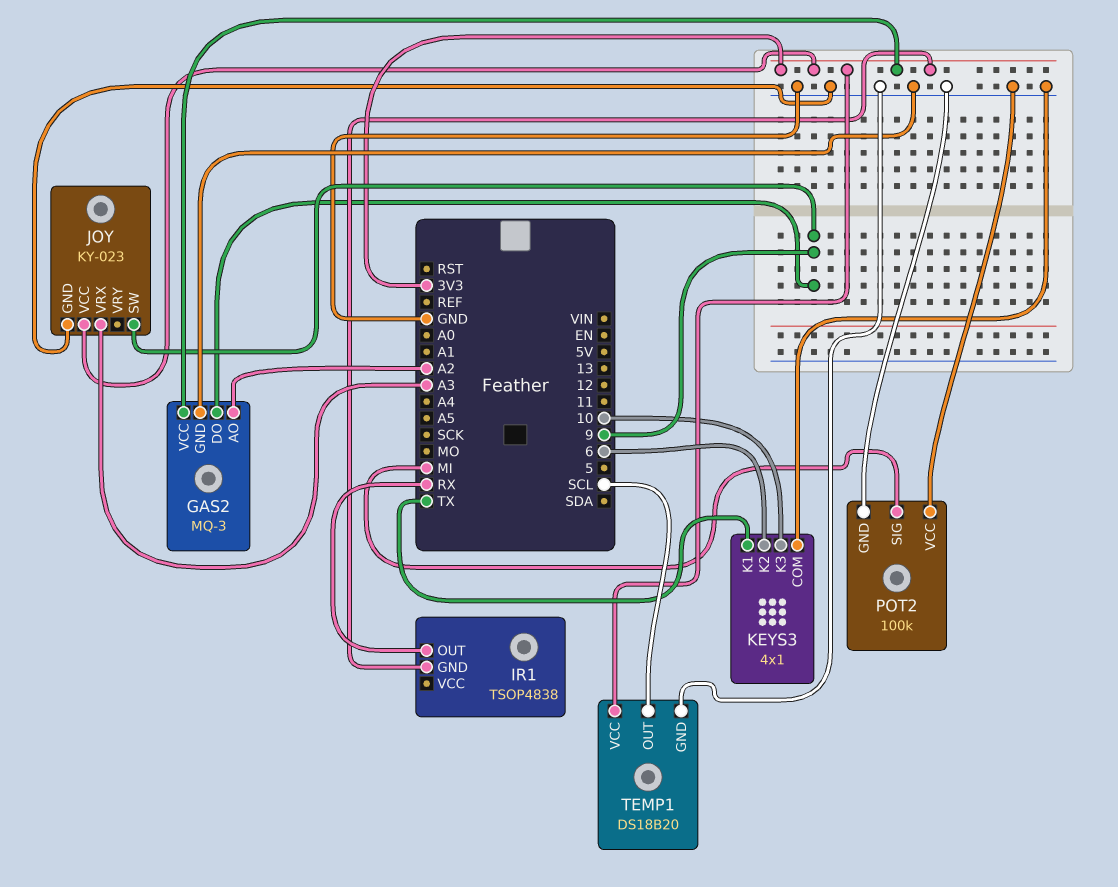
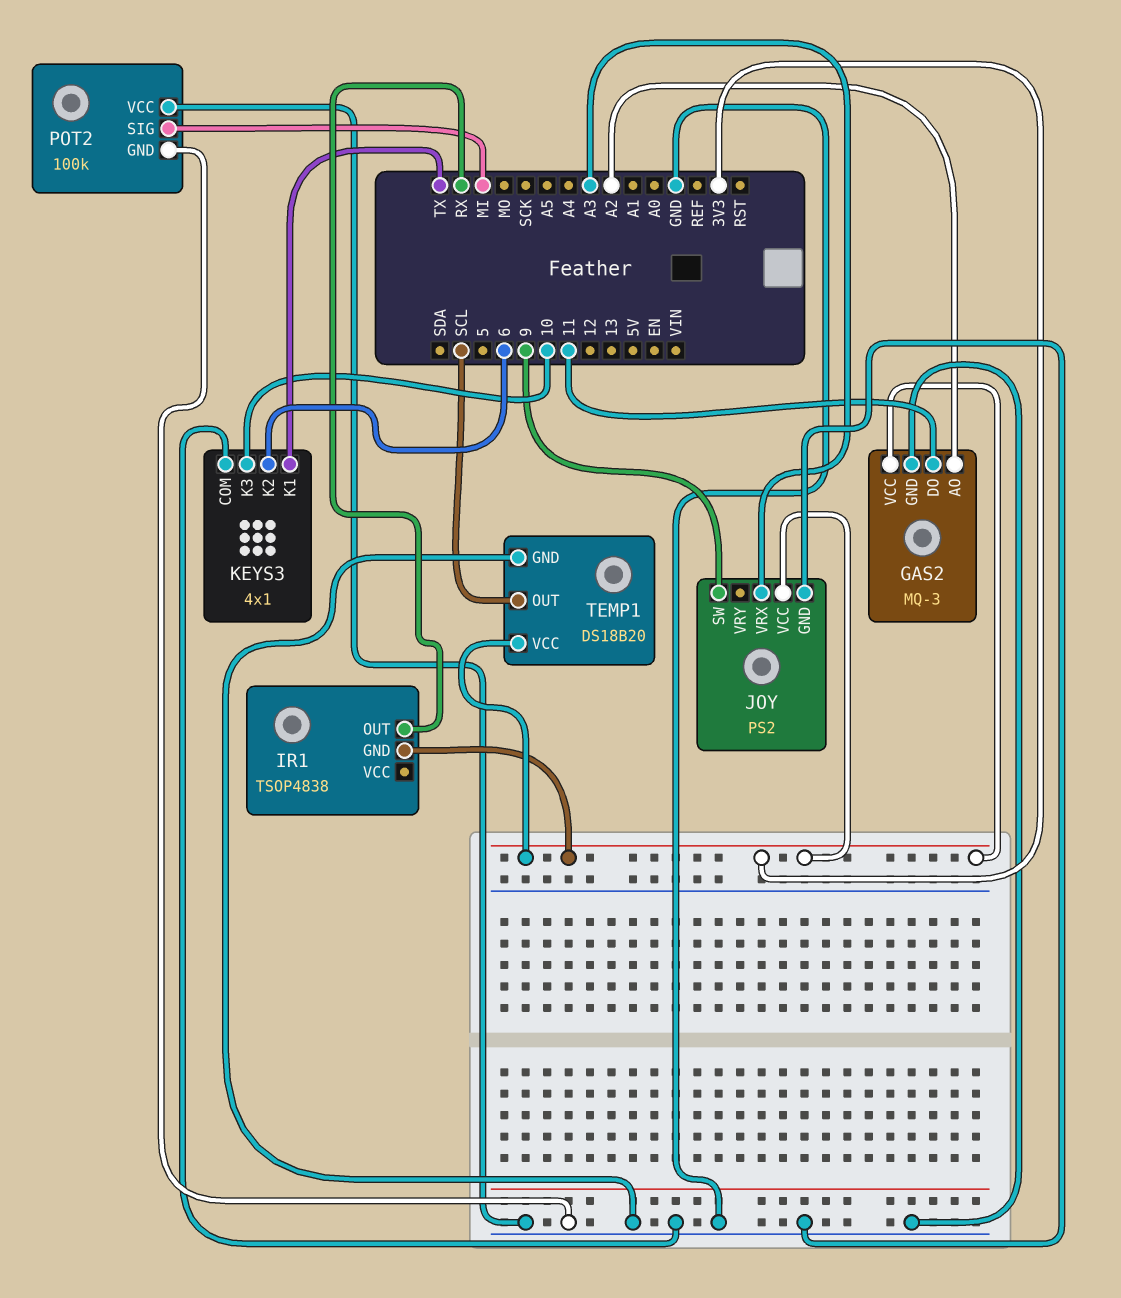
GAS2 pin DO: 9 -> 11
JOY: KY-023 -> PS2

